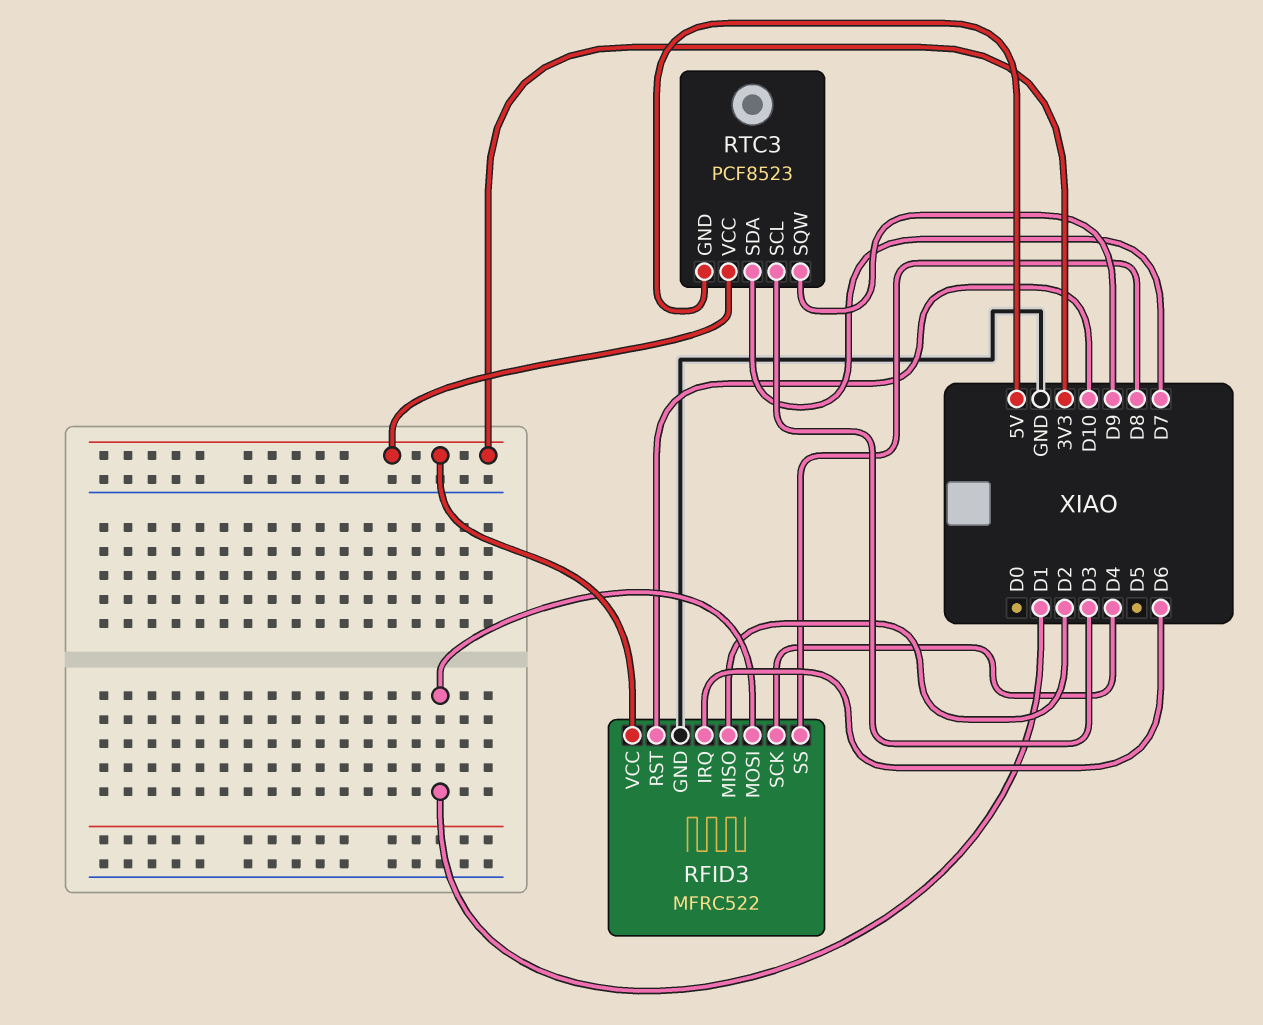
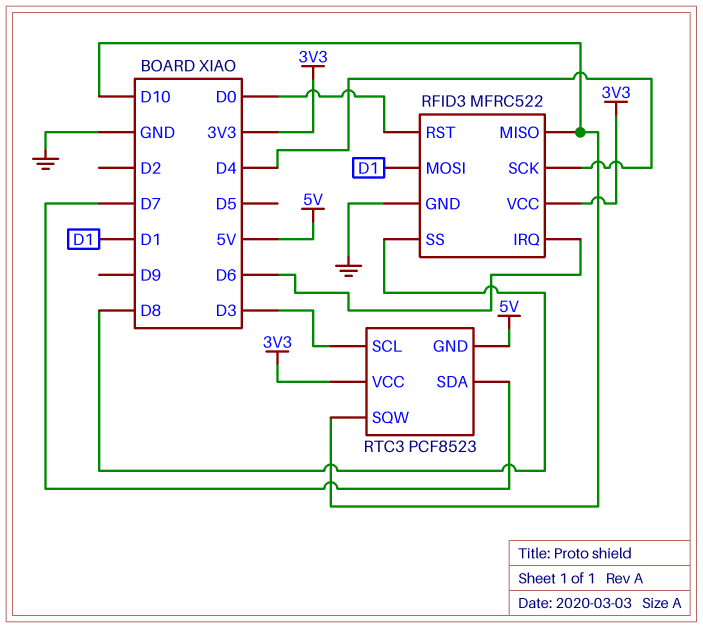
RFID3 pin MISO: D2 -> D10
RFID3 pin RST: D10 -> D0
RTC3 pin SQW: D9 -> D10

